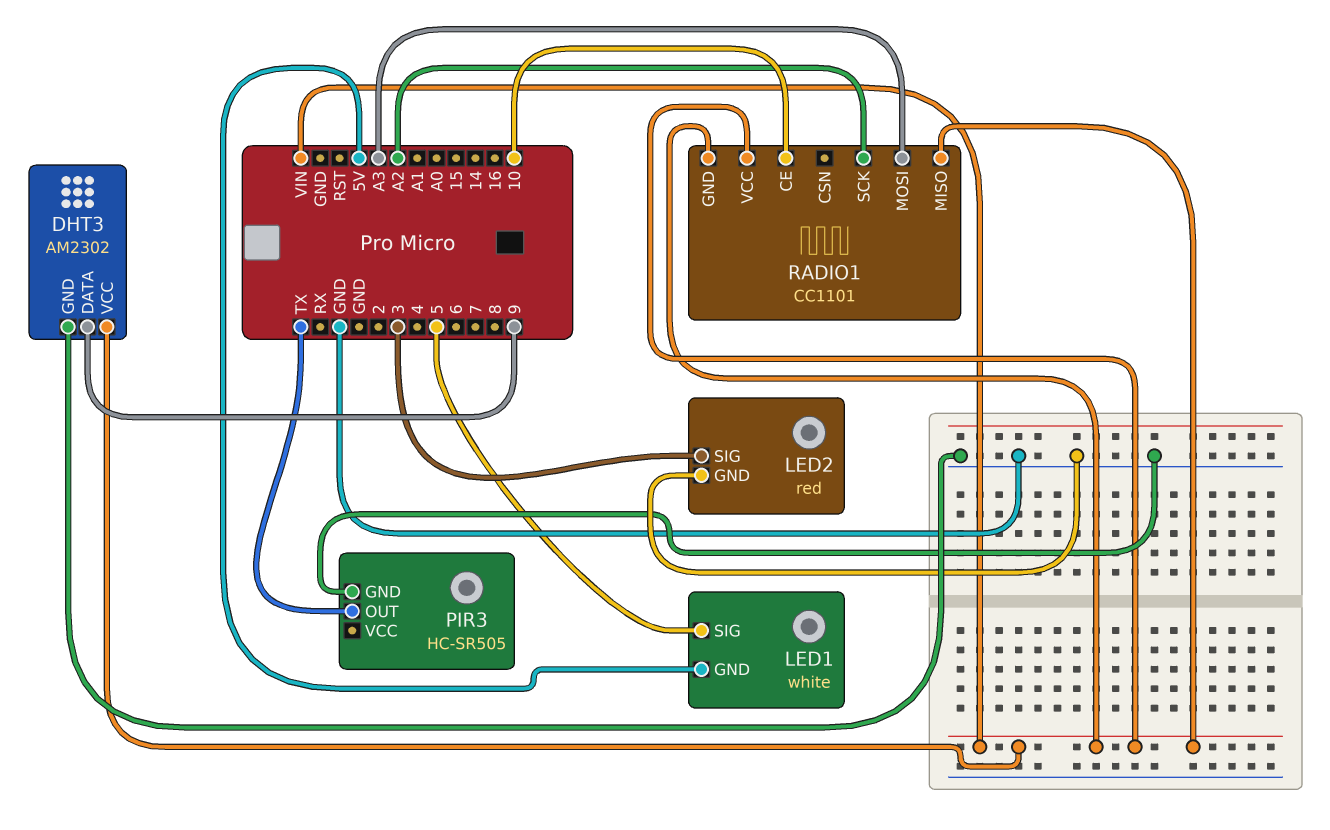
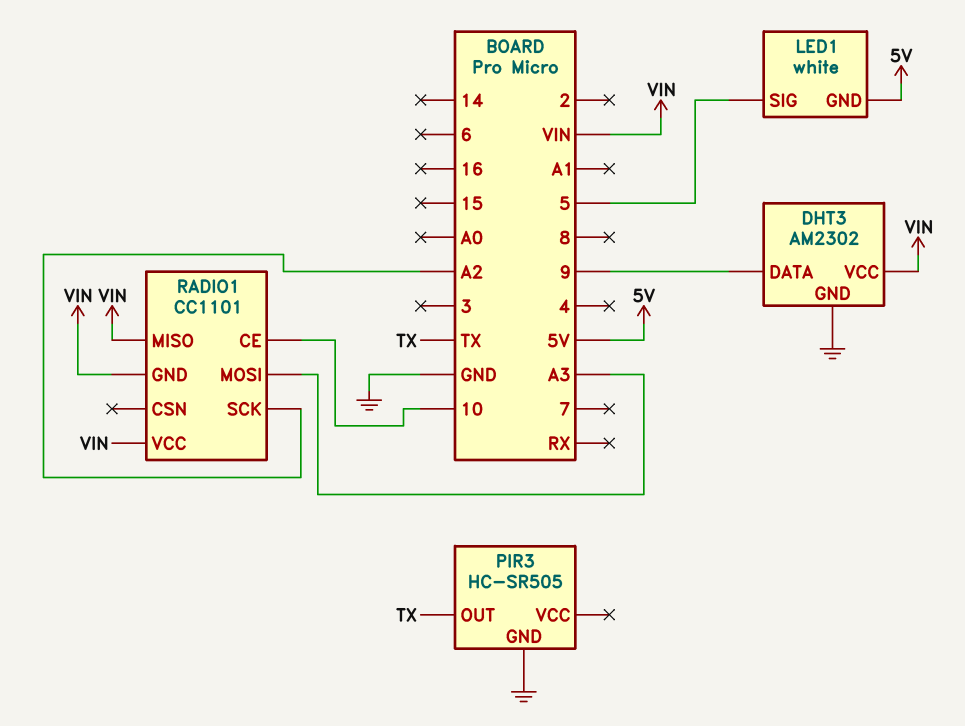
LED2: red -> none
LED2 pin GND: GND -> none
LED2 pin SIG: 3 -> none

